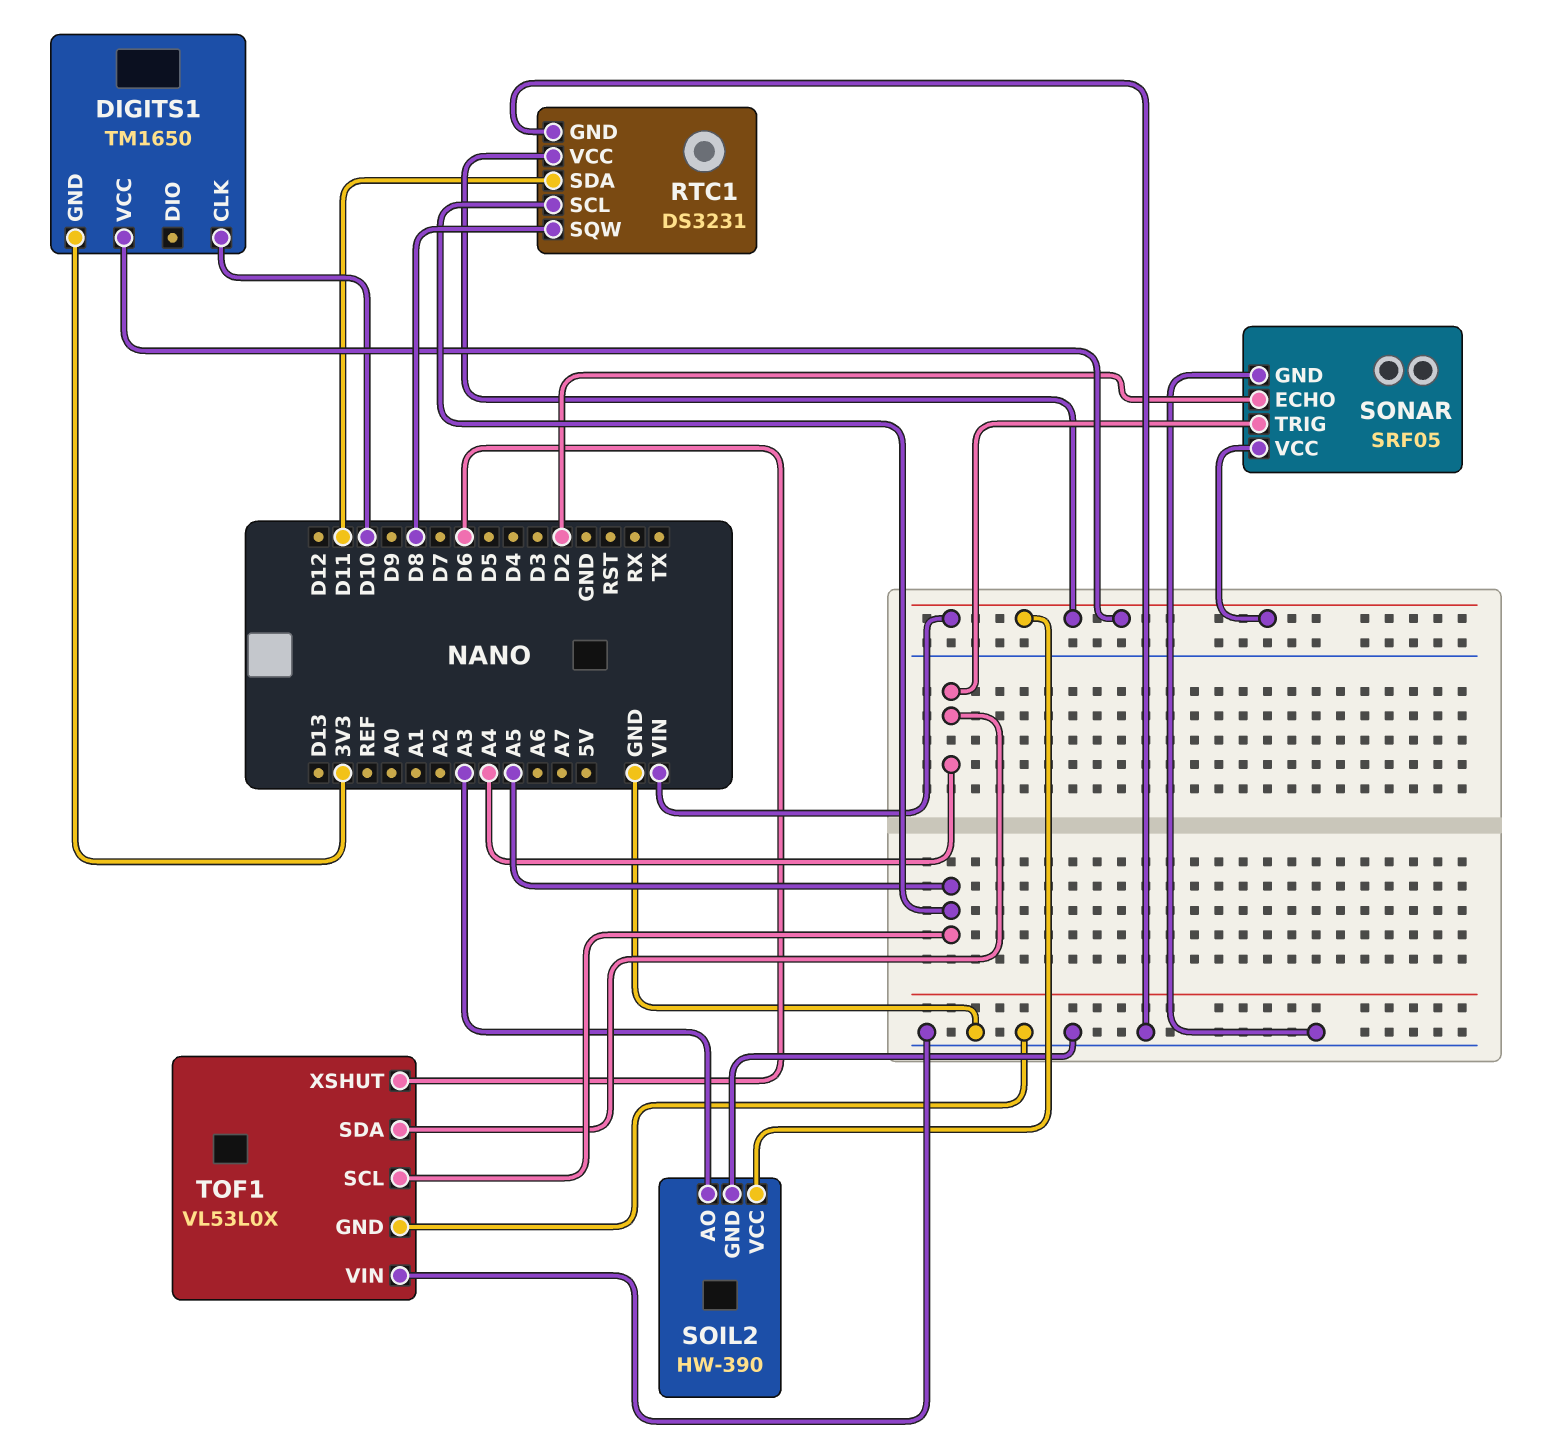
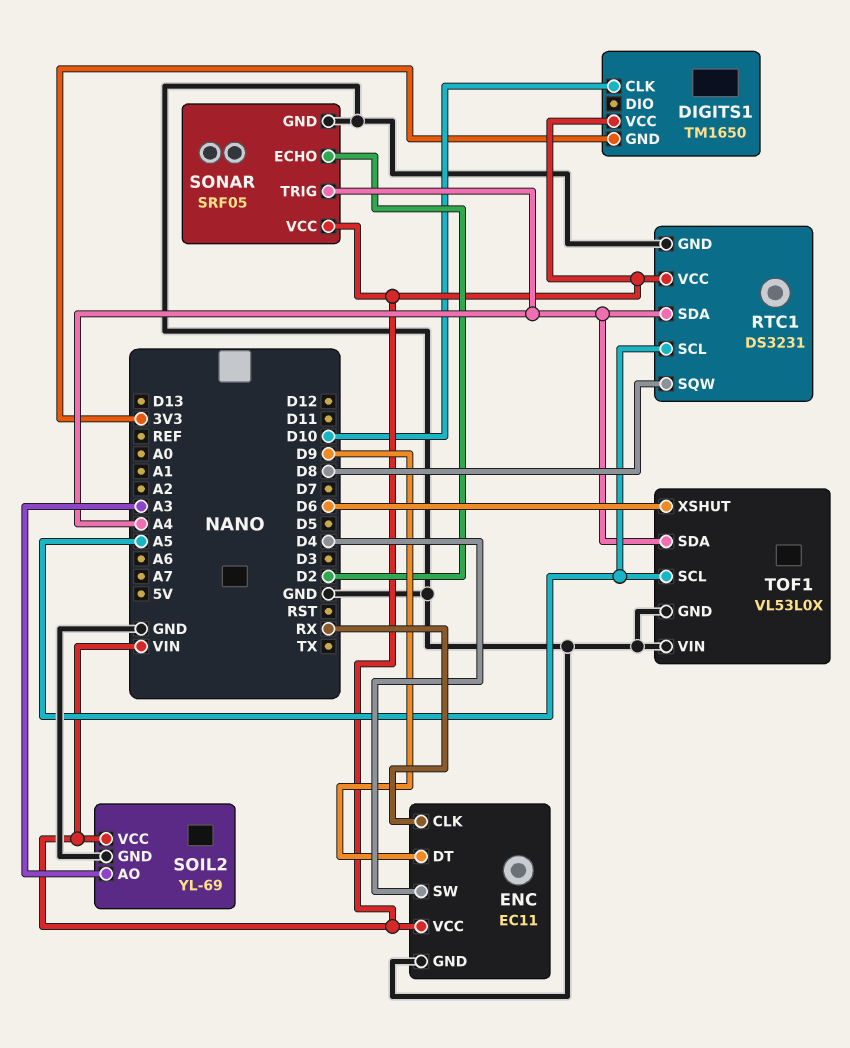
ENC: none -> EC11
ENC pin CLK: none -> RX
ENC pin DT: none -> D9
ENC pin GND: none -> GND
ENC pin SW: none -> D4
ENC pin VCC: none -> VIN
RTC1 pin SDA: D11 -> A4
SOIL2: HW-390 -> YL-69

